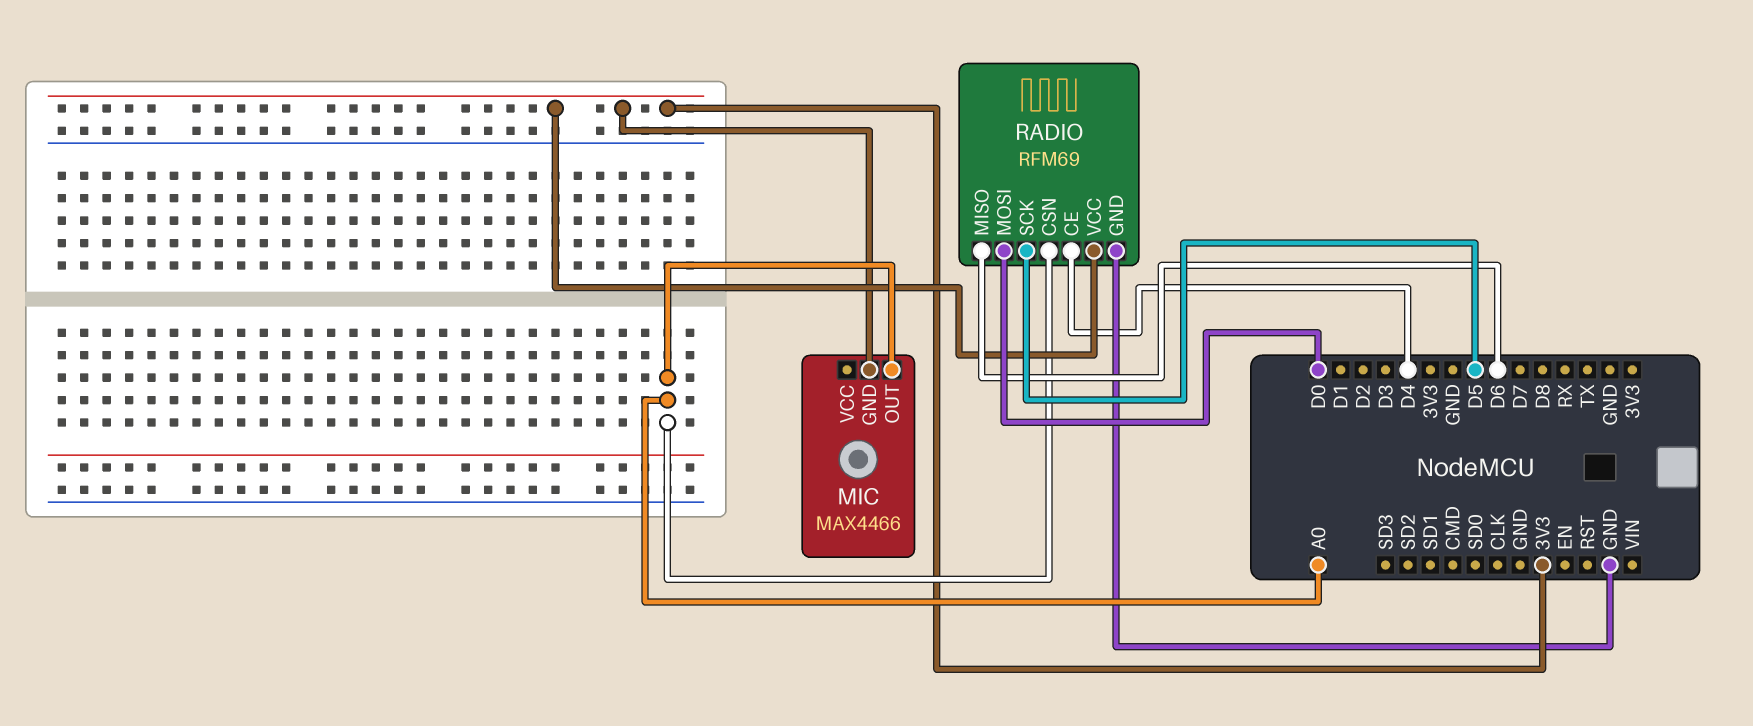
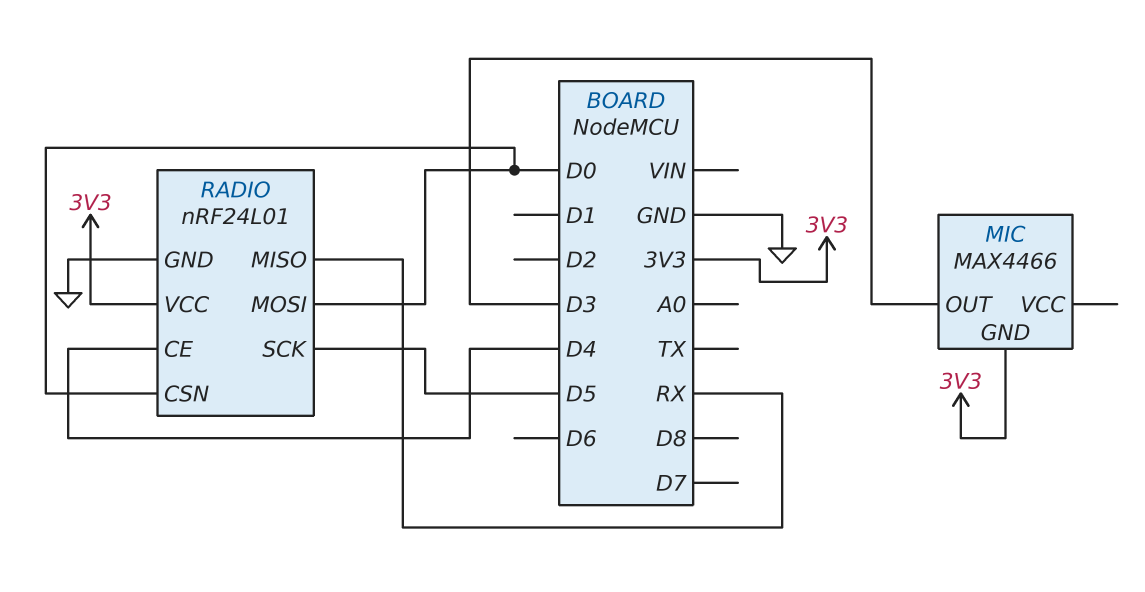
MIC pin OUT: A0 -> D3
RADIO: RFM69 -> nRF24L01
RADIO pin CSN: A0 -> D0
RADIO pin MISO: D6 -> RX

